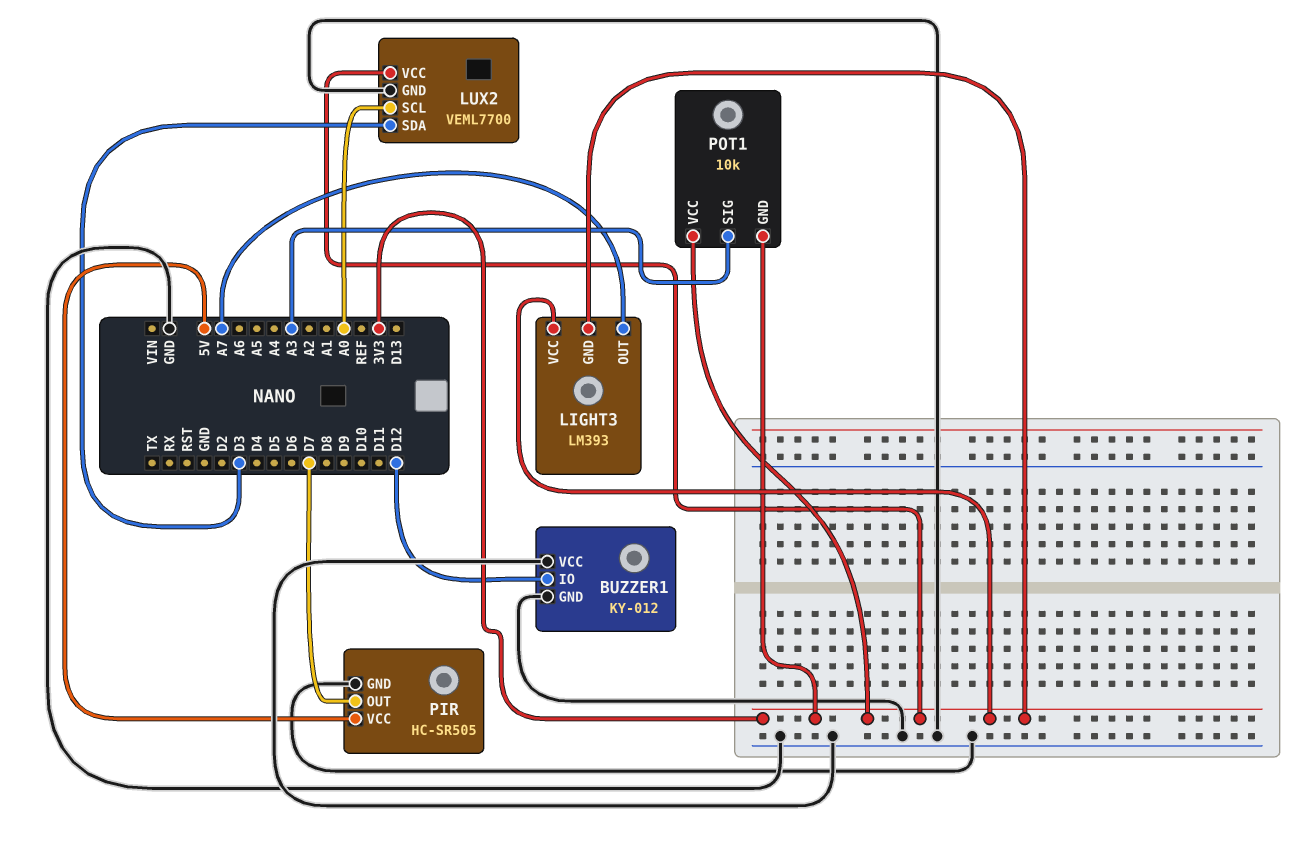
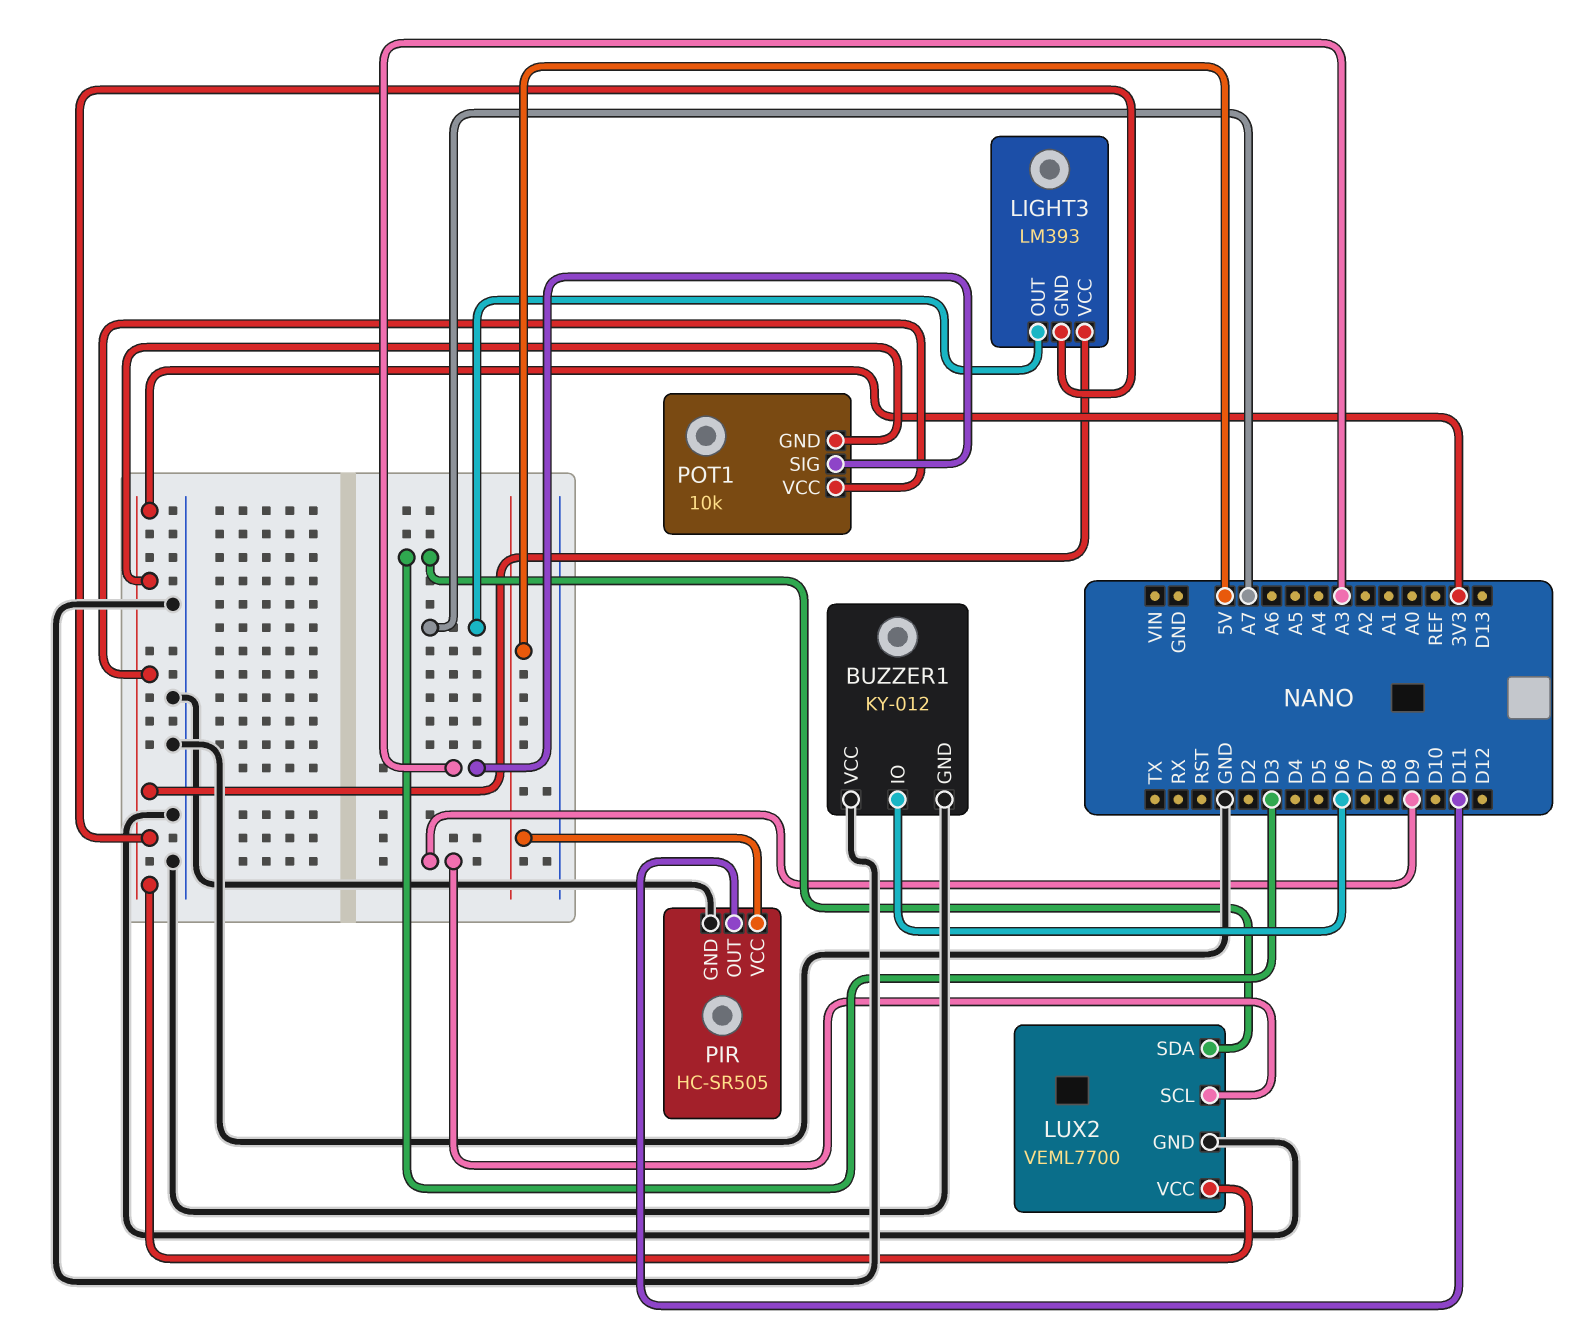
BUZZER1 pin IO: D12 -> D6
LUX2 pin SCL: A0 -> D9
PIR pin OUT: D7 -> D11

